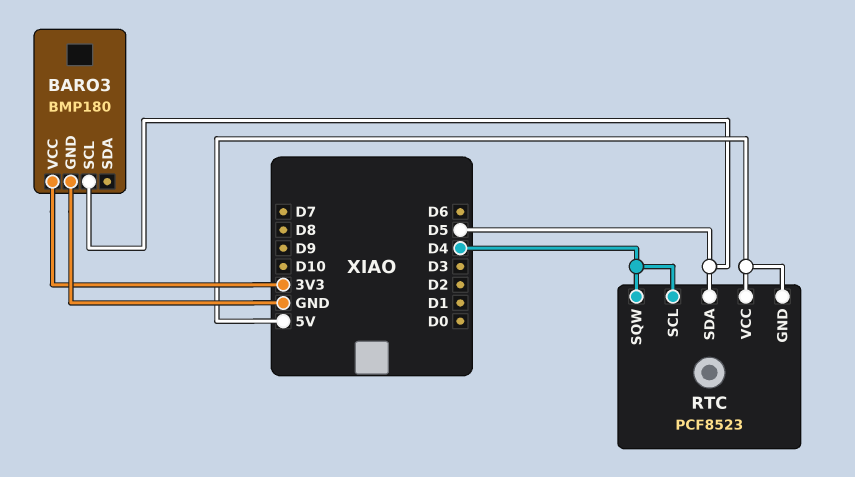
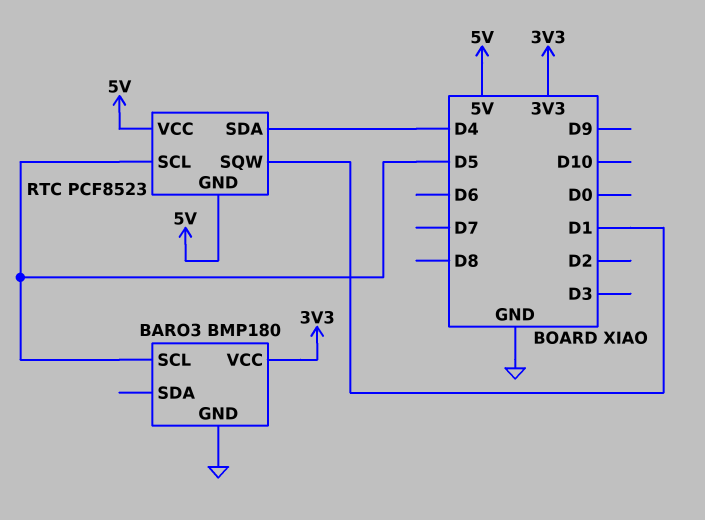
RTC pin SCL: D4 -> D5
RTC pin SDA: D5 -> D4
RTC pin SQW: D4 -> D1

